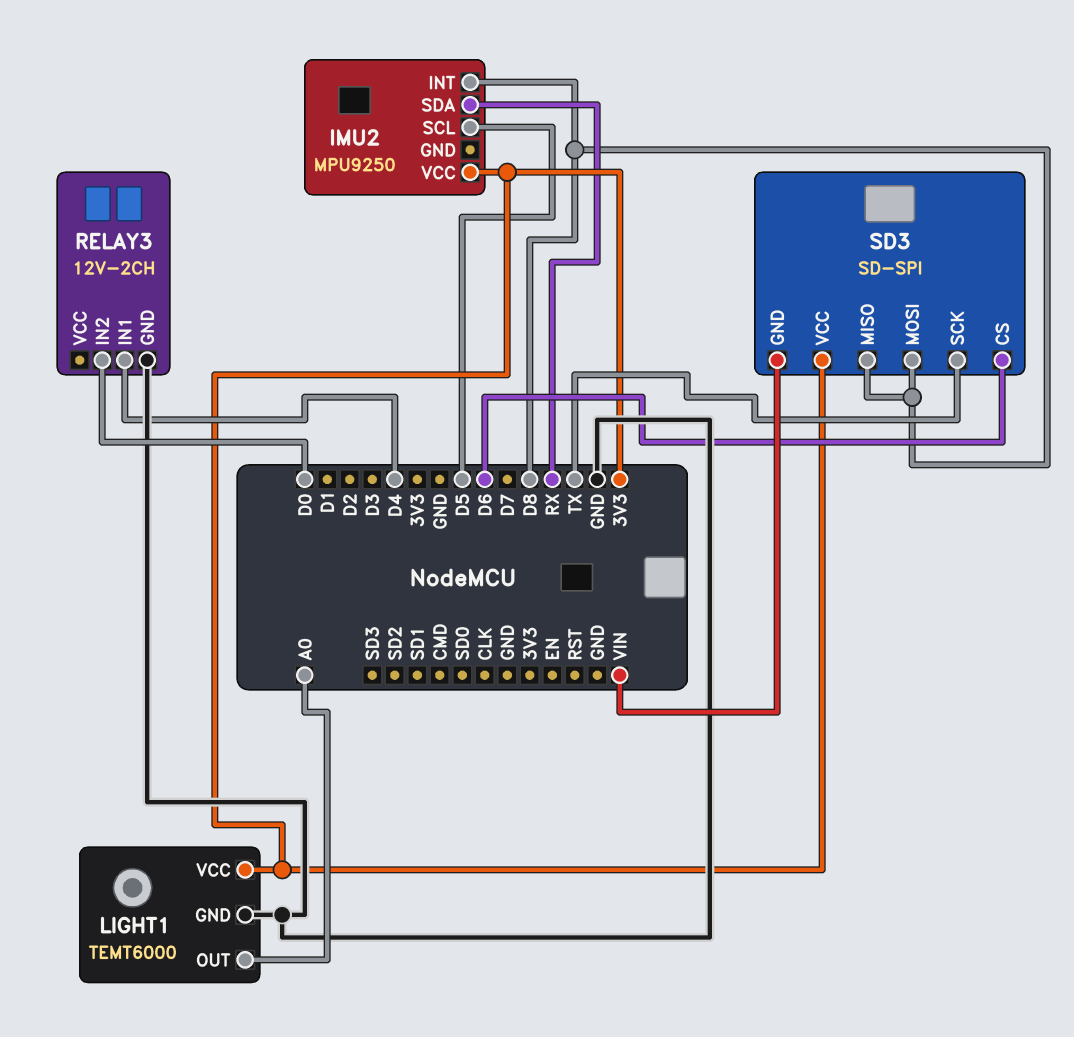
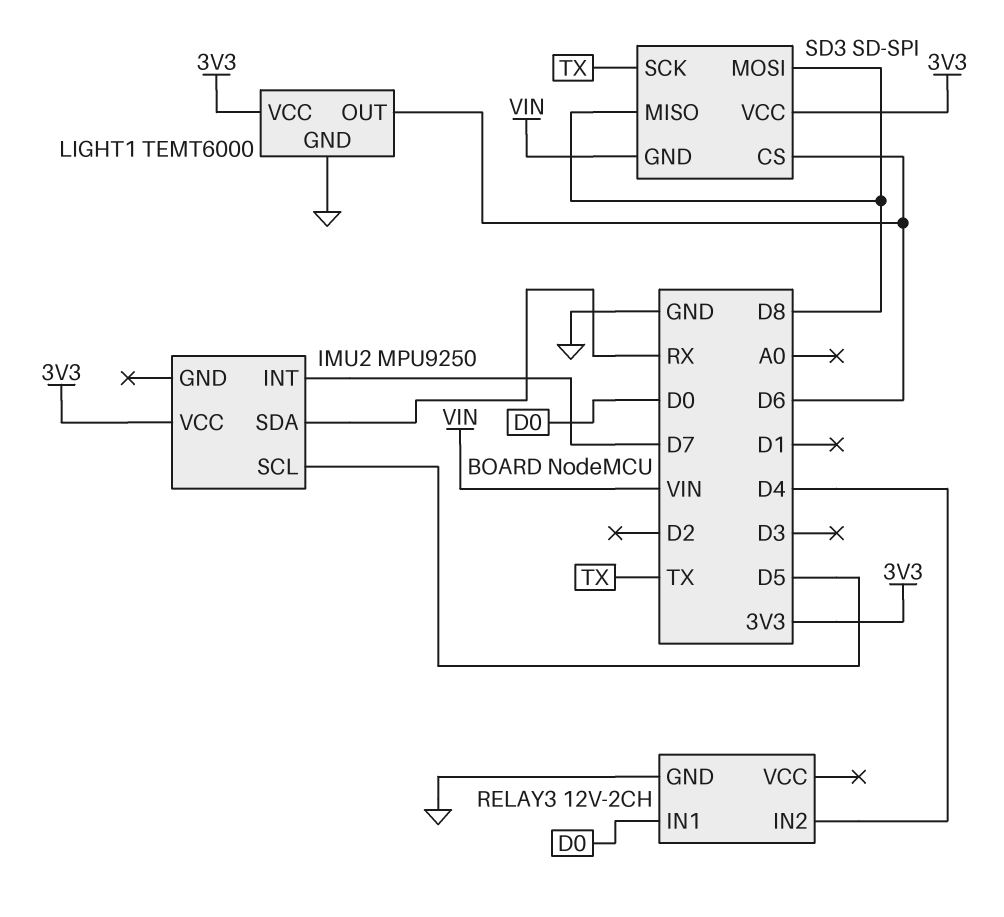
IMU2 pin INT: D8 -> D7
LIGHT1 pin OUT: A0 -> D6
RELAY3 pin IN1: D4 -> D0
RELAY3 pin IN2: D0 -> D4

